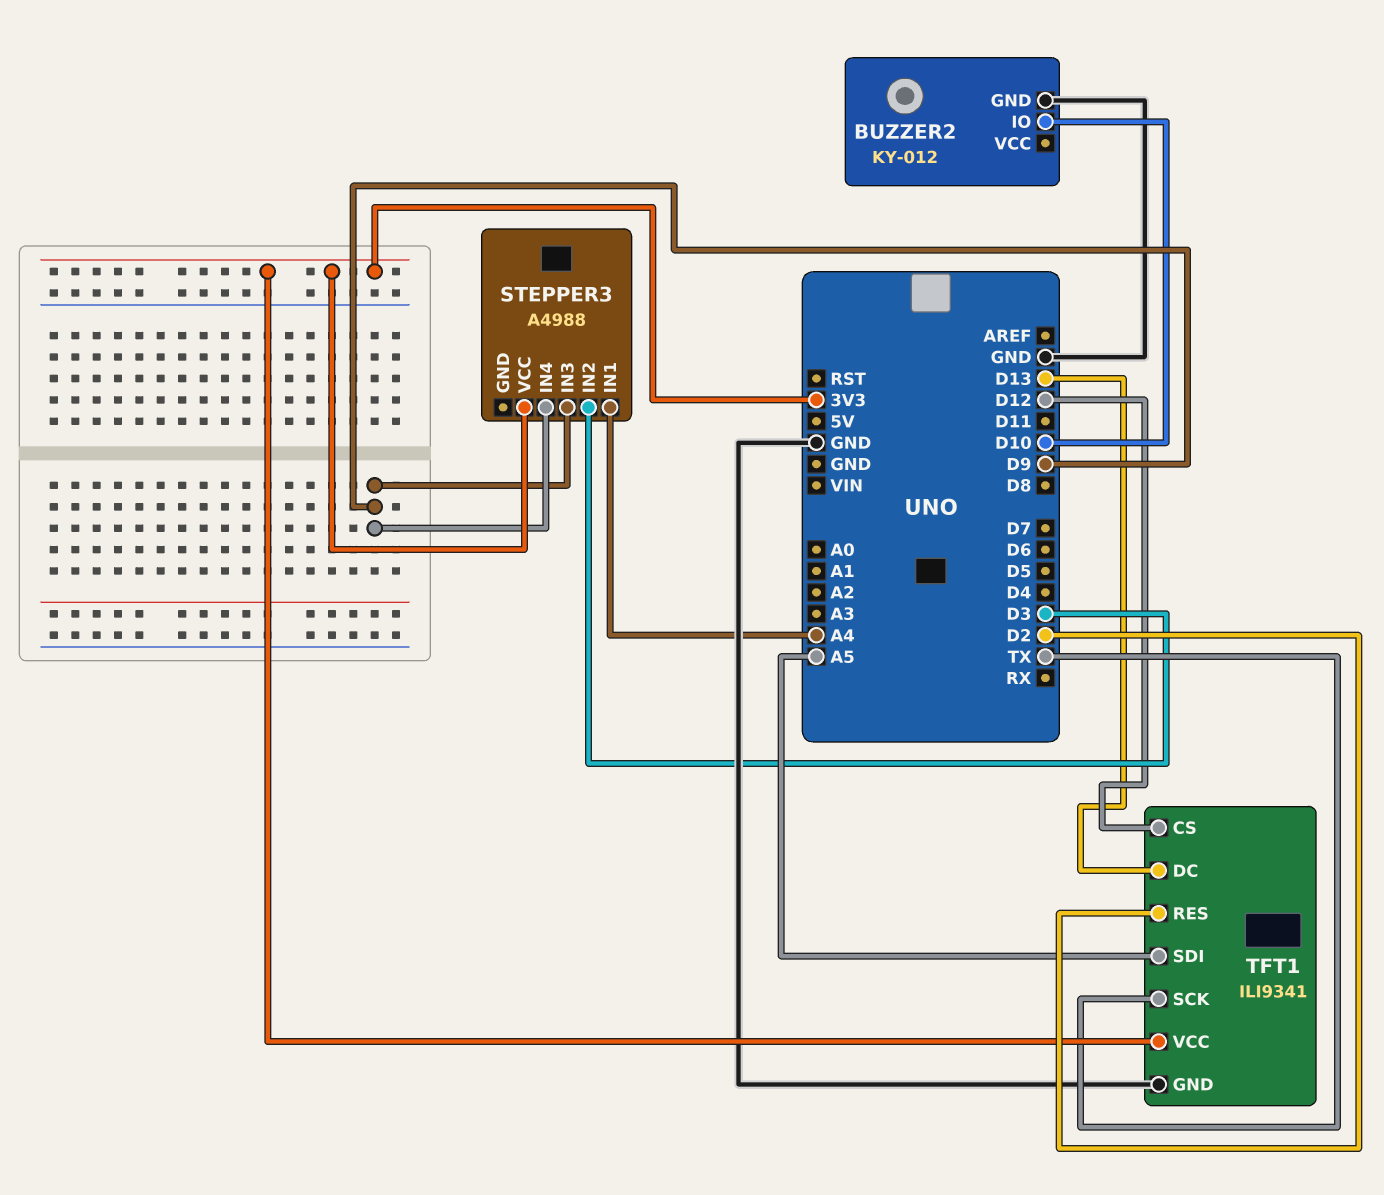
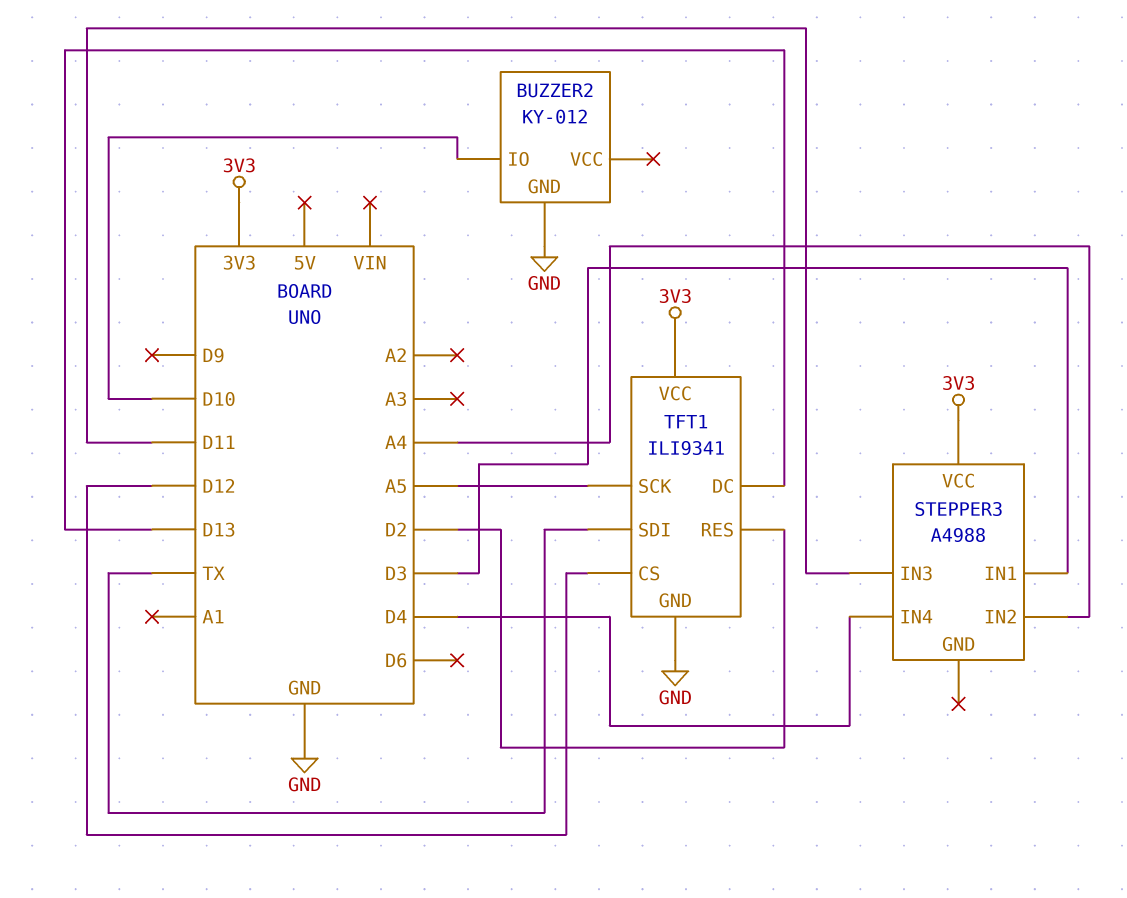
STEPPER3 pin IN1: A4 -> D3
STEPPER3 pin IN2: D3 -> A4
STEPPER3 pin IN3: D9 -> D11
STEPPER3 pin IN4: D9 -> D4
TFT1 pin SCK: TX -> A5
TFT1 pin SDI: A5 -> TX

